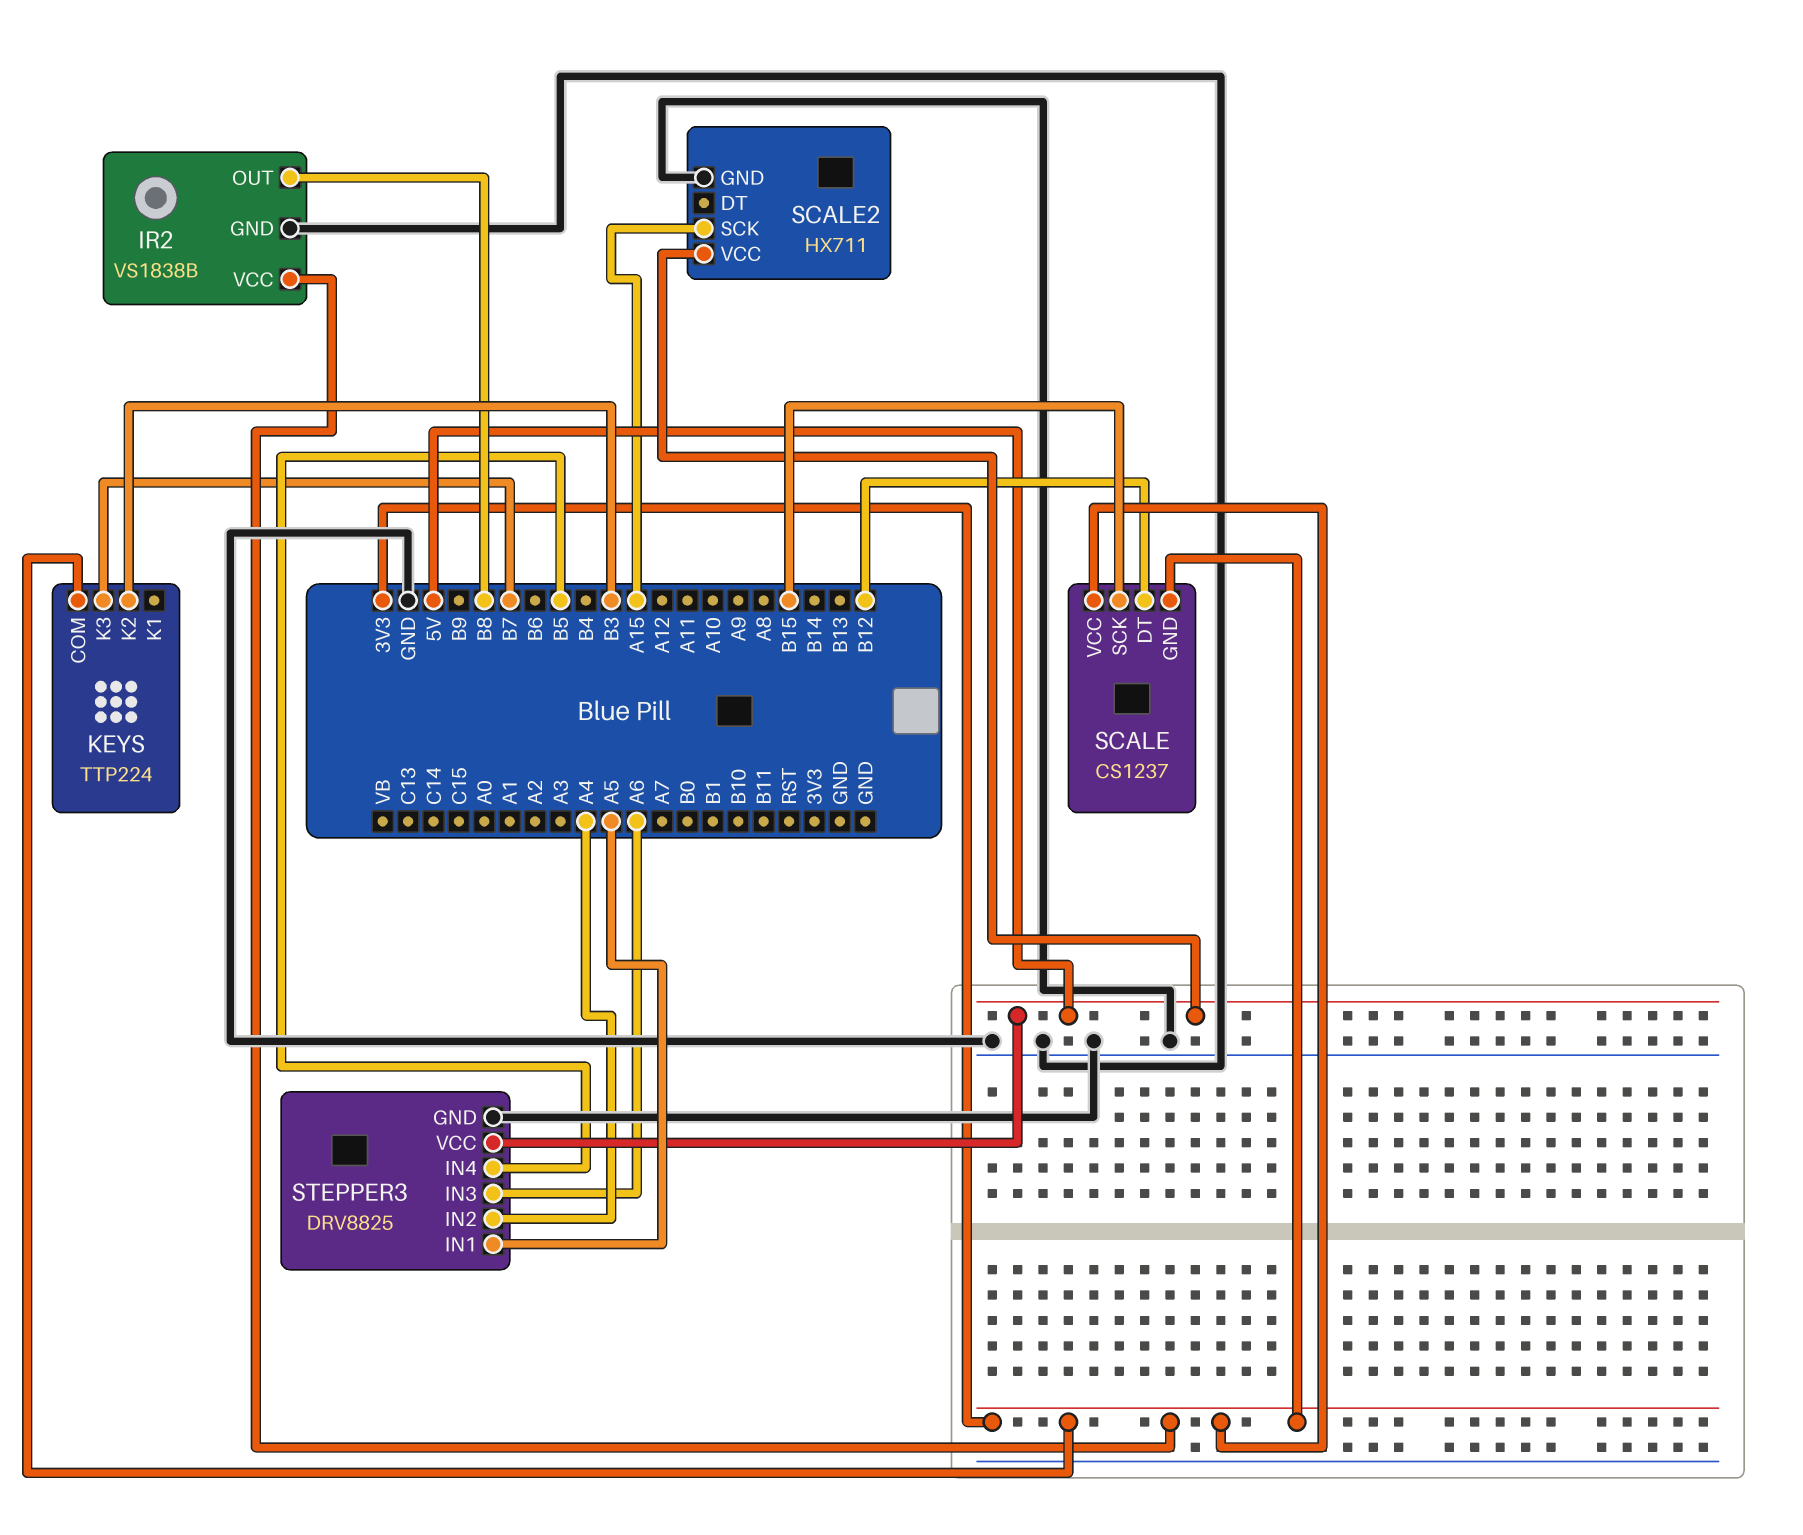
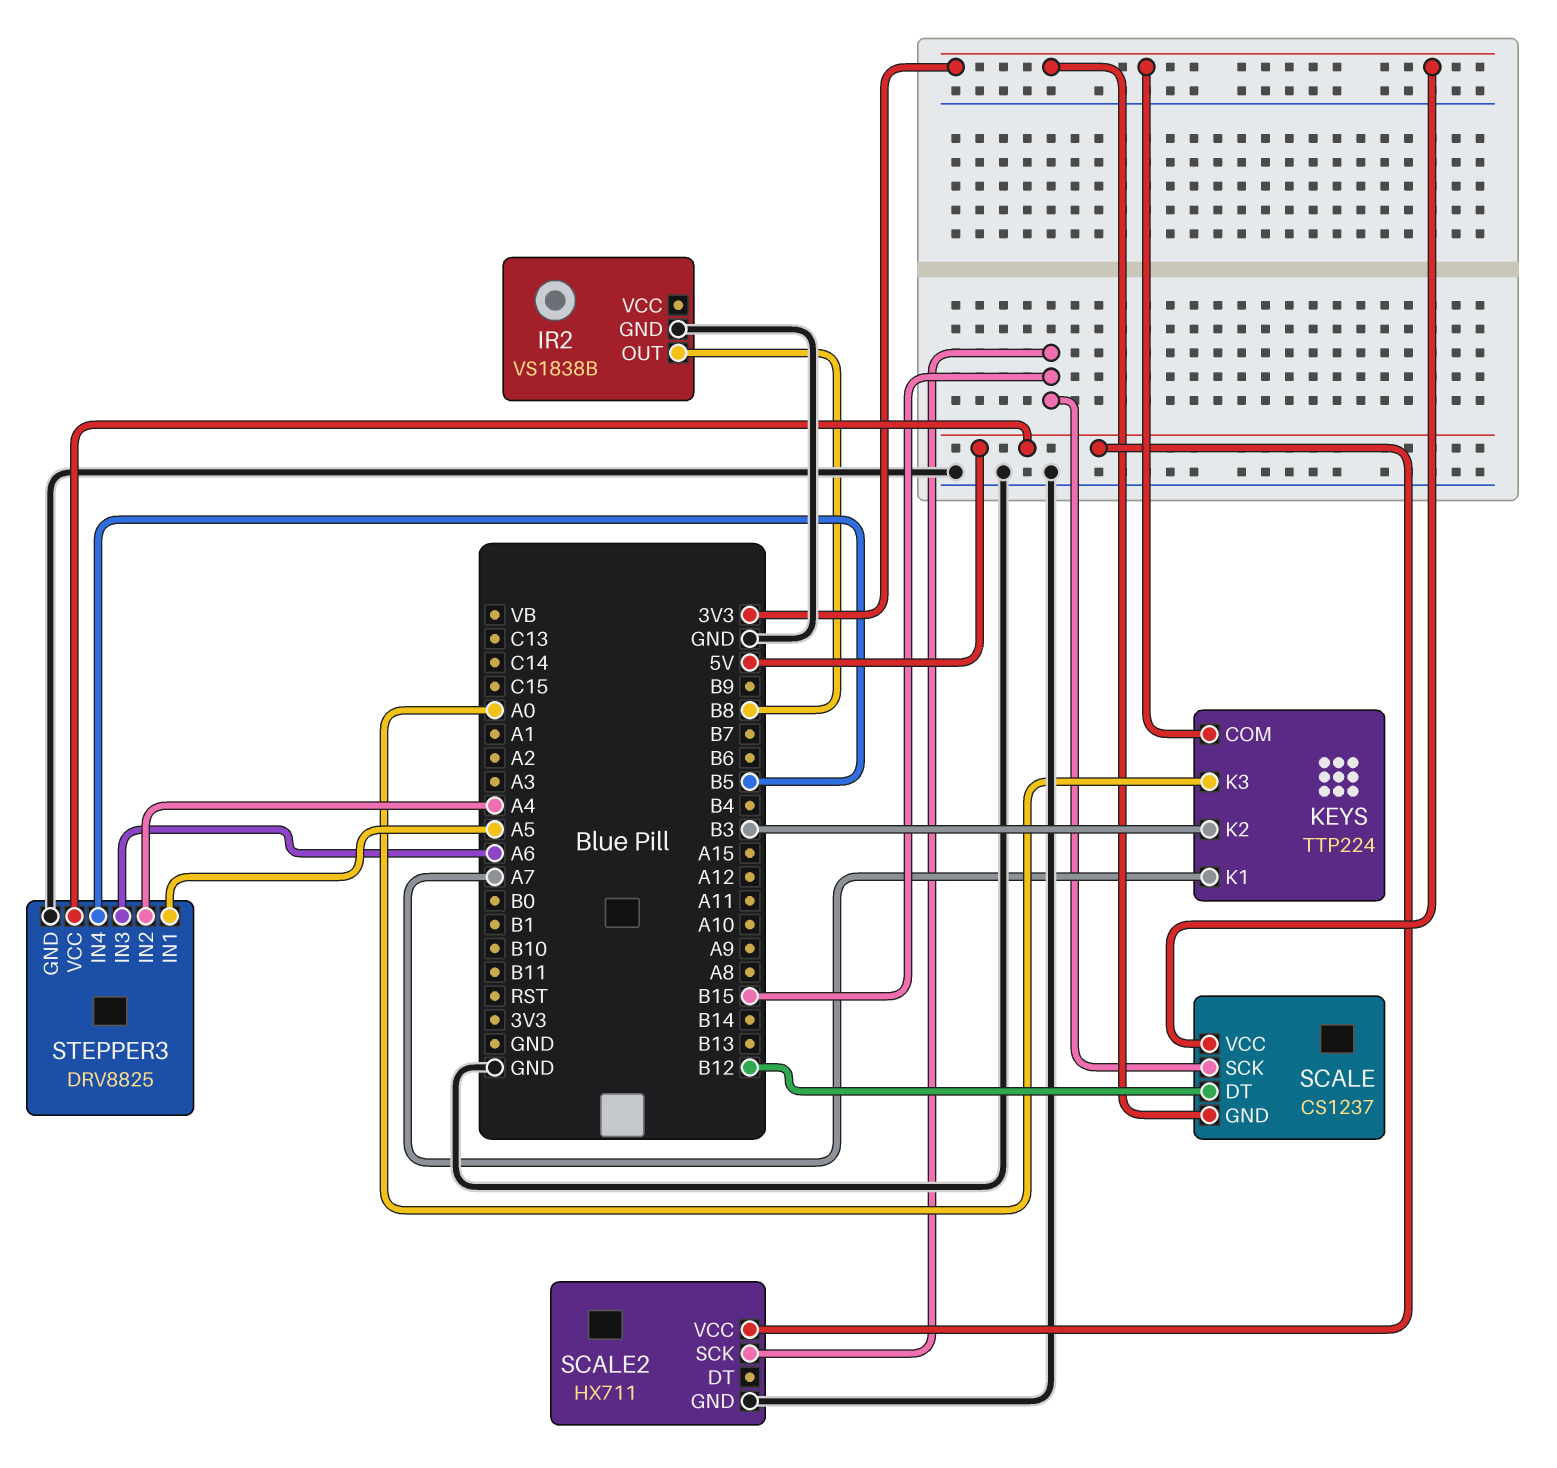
IR2 pin VCC: 3V3 -> none
KEYS pin K1: none -> A7
KEYS pin K3: B7 -> A0
SCALE2 pin SCK: A15 -> B15

